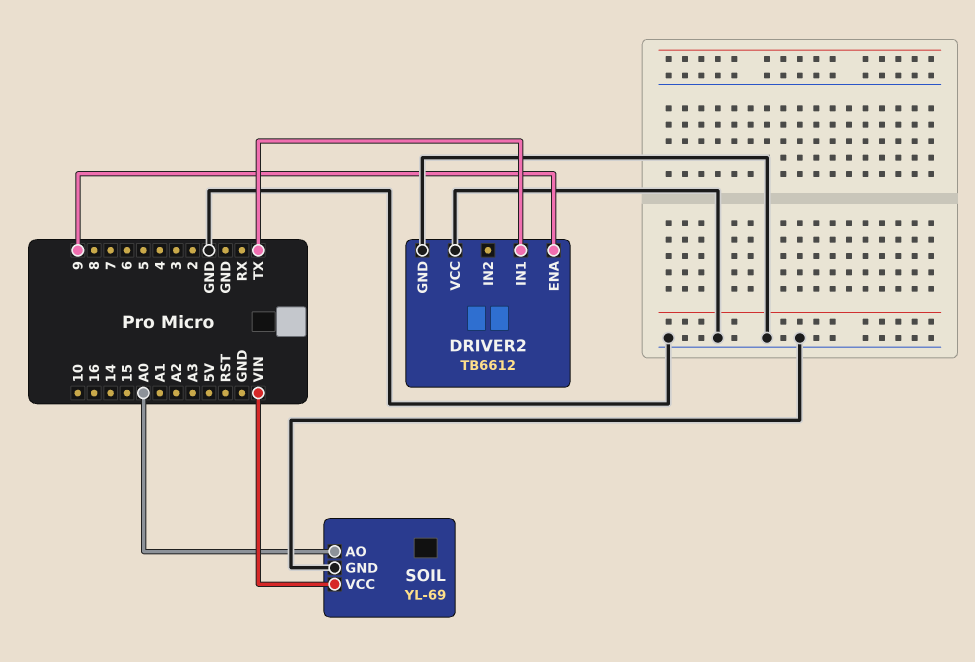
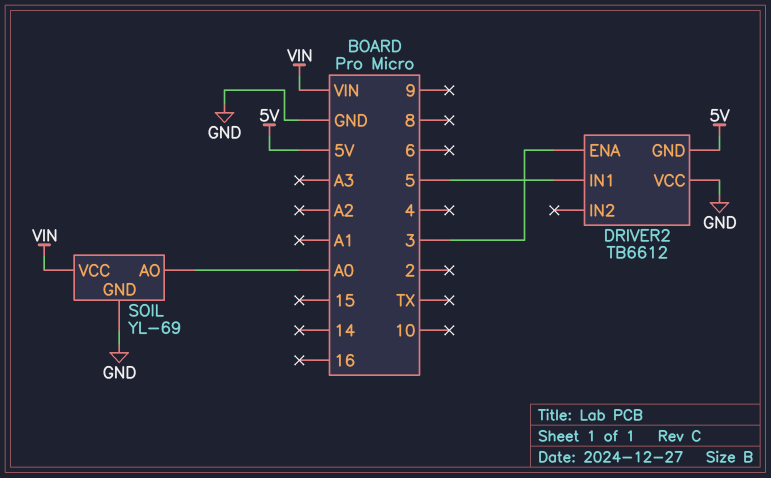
DRIVER2 pin ENA: 9 -> 3
DRIVER2 pin GND: GND -> 5V
DRIVER2 pin IN1: TX -> 5

